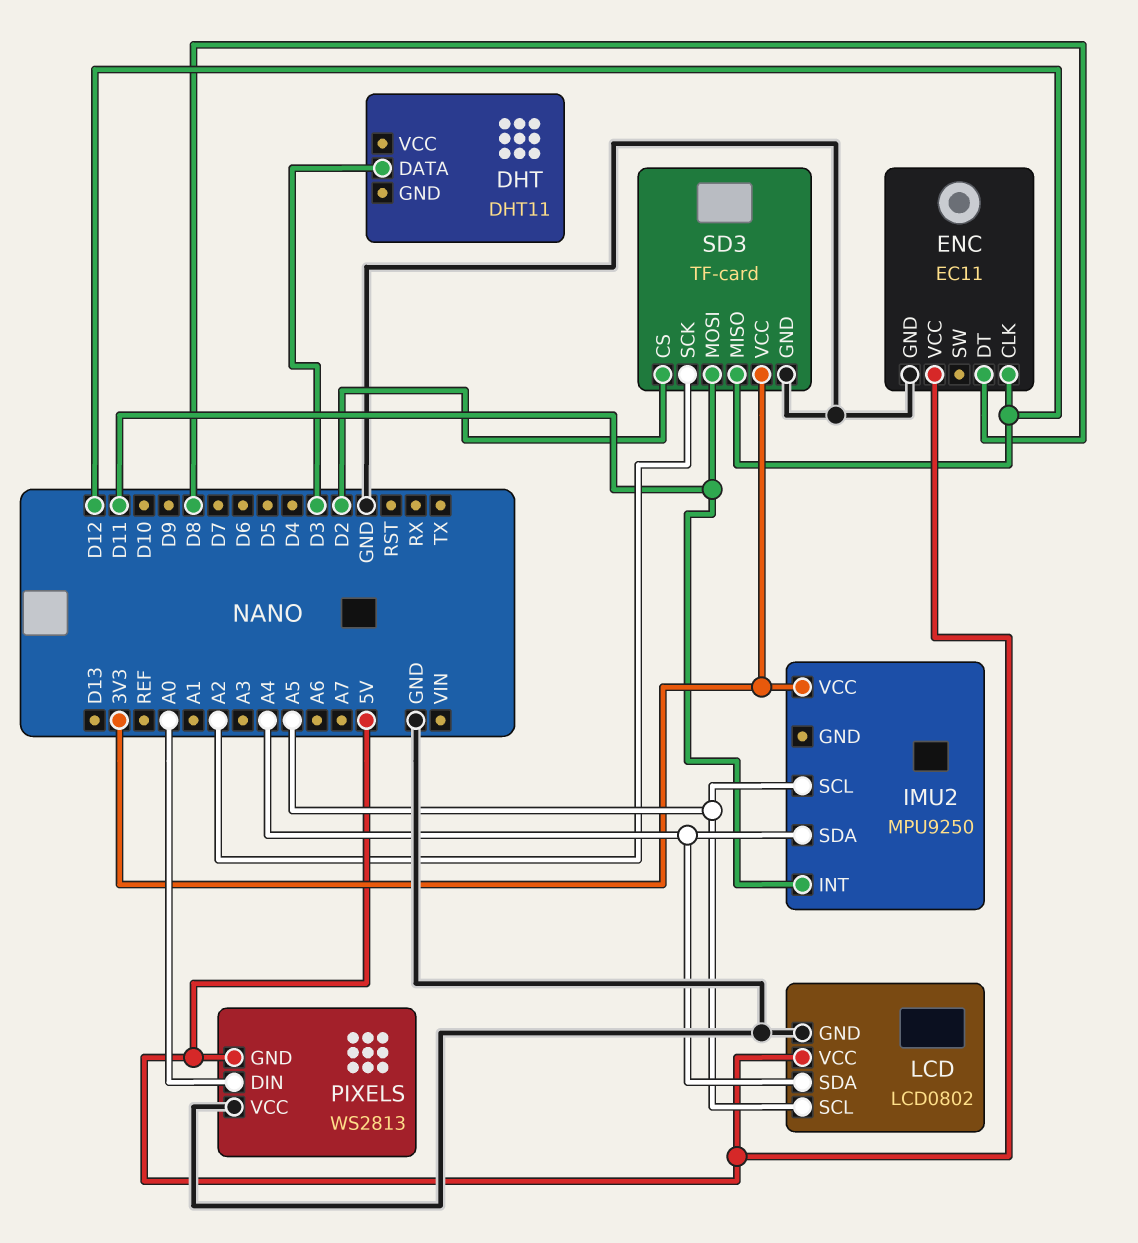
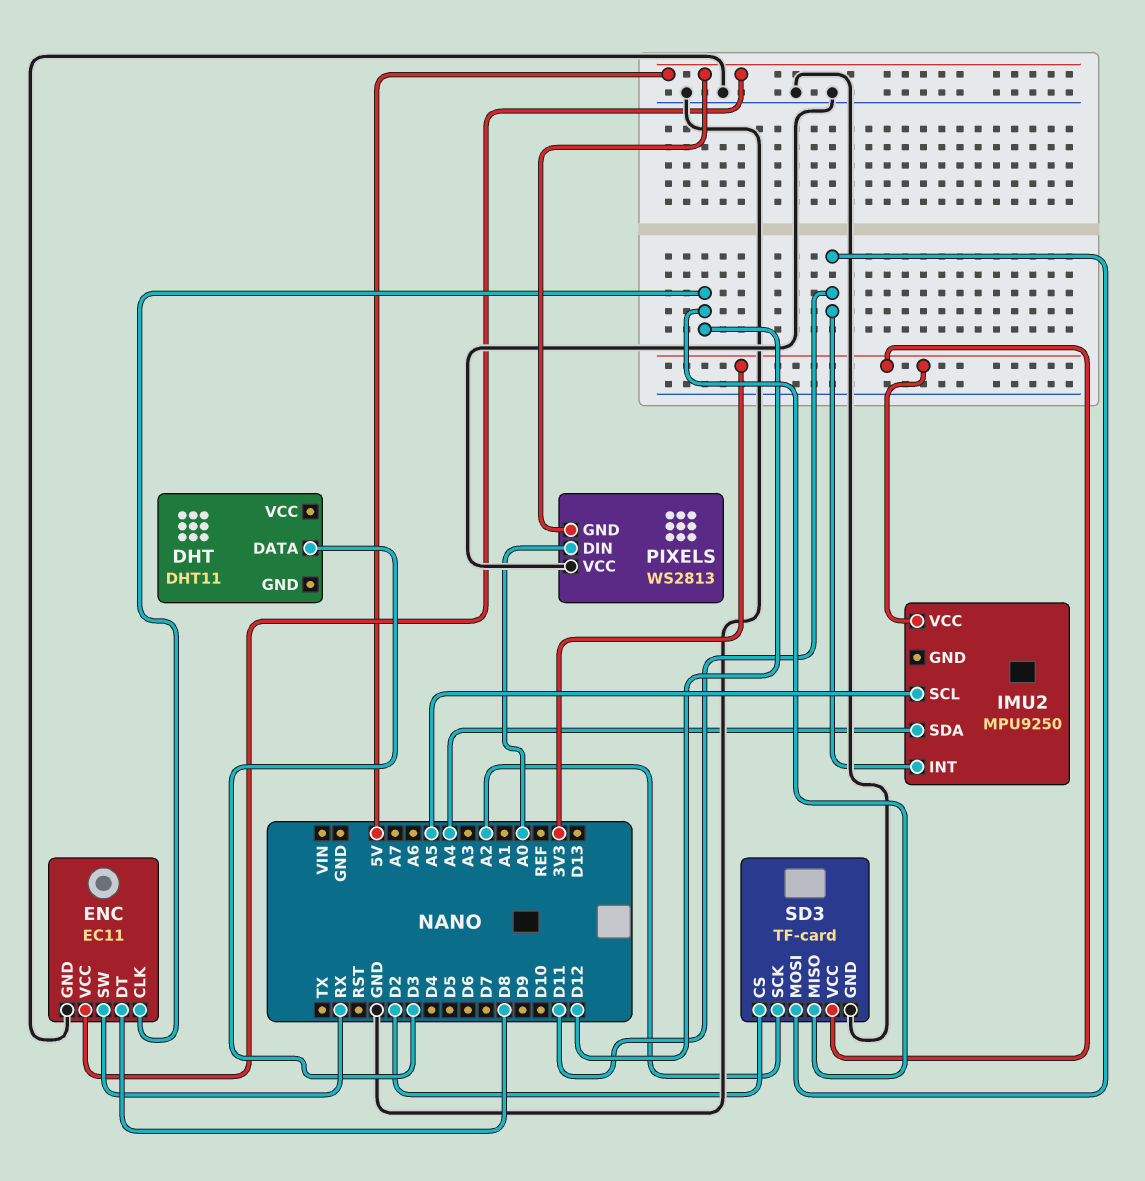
ENC pin SW: none -> RX
LCD: LCD0802 -> none
LCD pin GND: GND -> none
LCD pin SCL: A5 -> none
LCD pin SDA: A4 -> none
LCD pin VCC: 5V -> none

